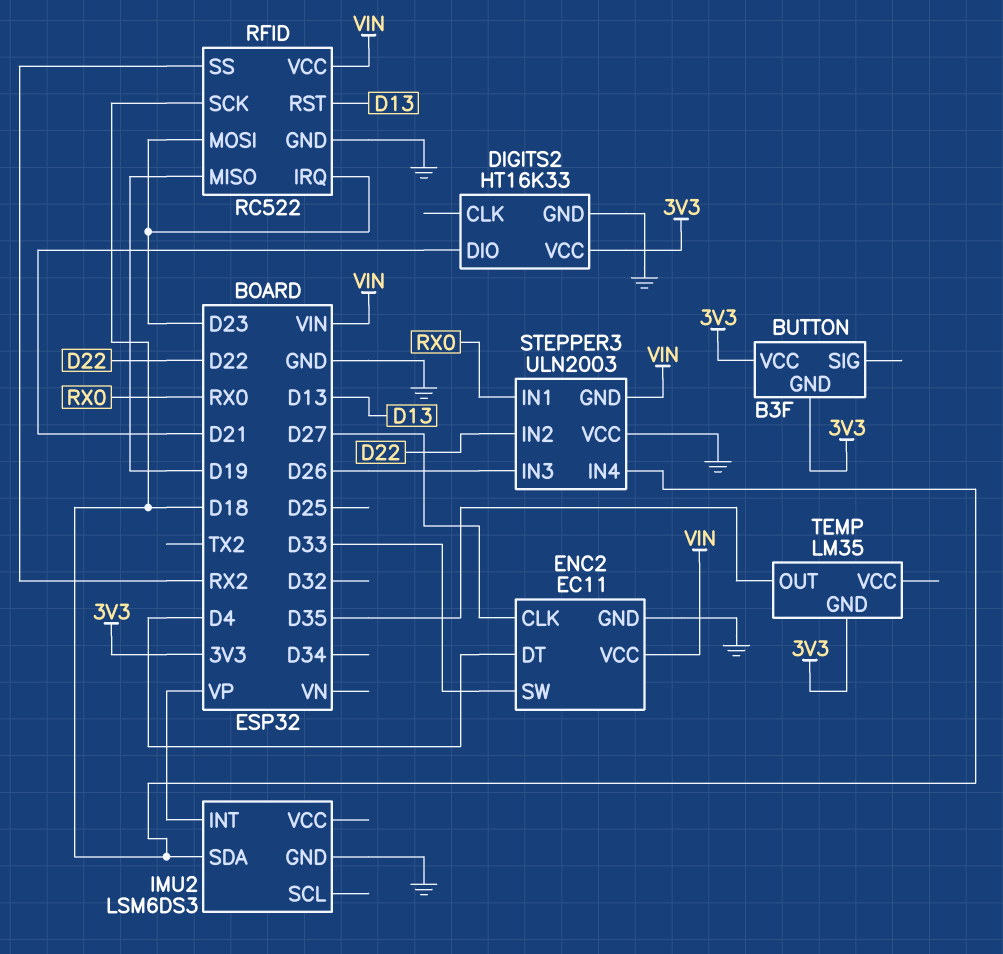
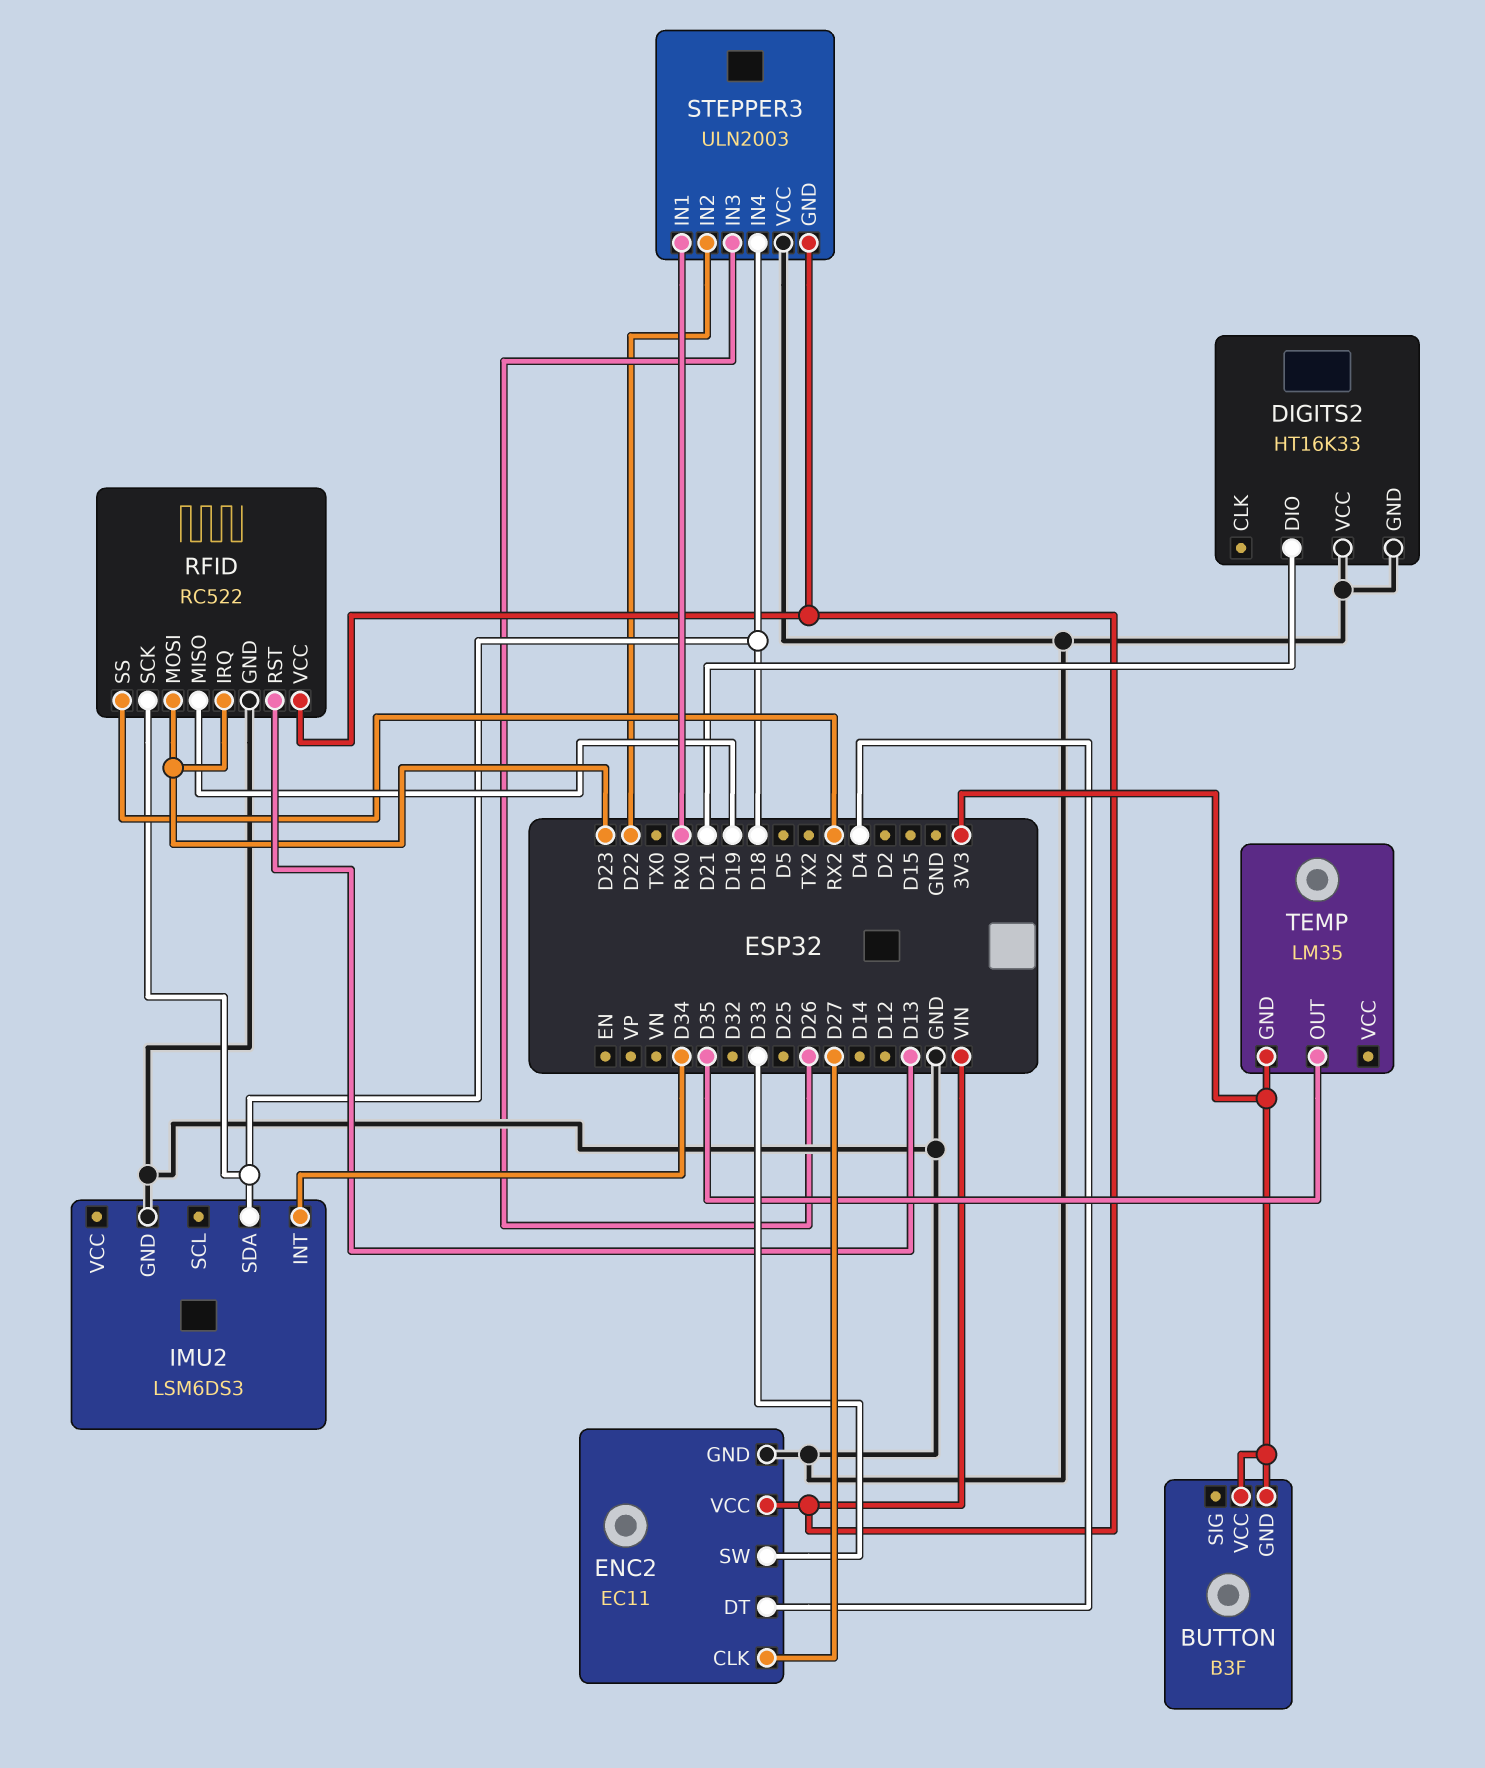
DIGITS2 pin VCC: 3V3 -> GND
IMU2 pin INT: VP -> D34

